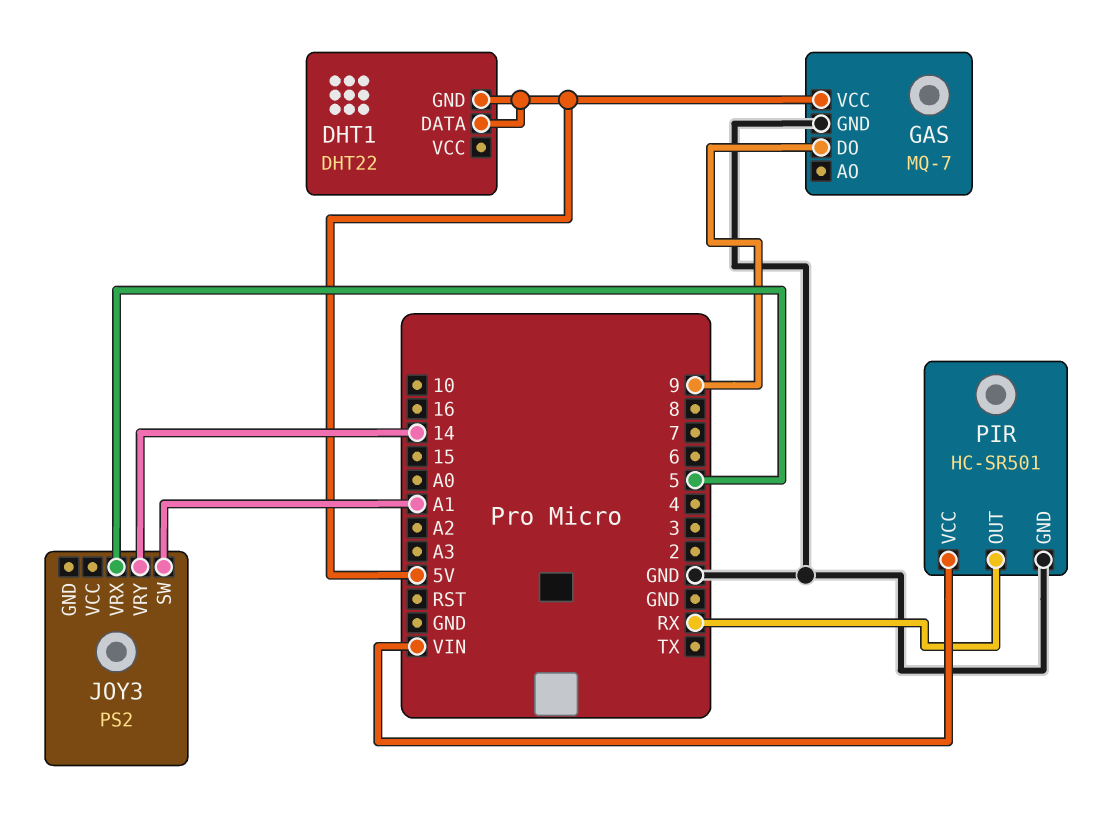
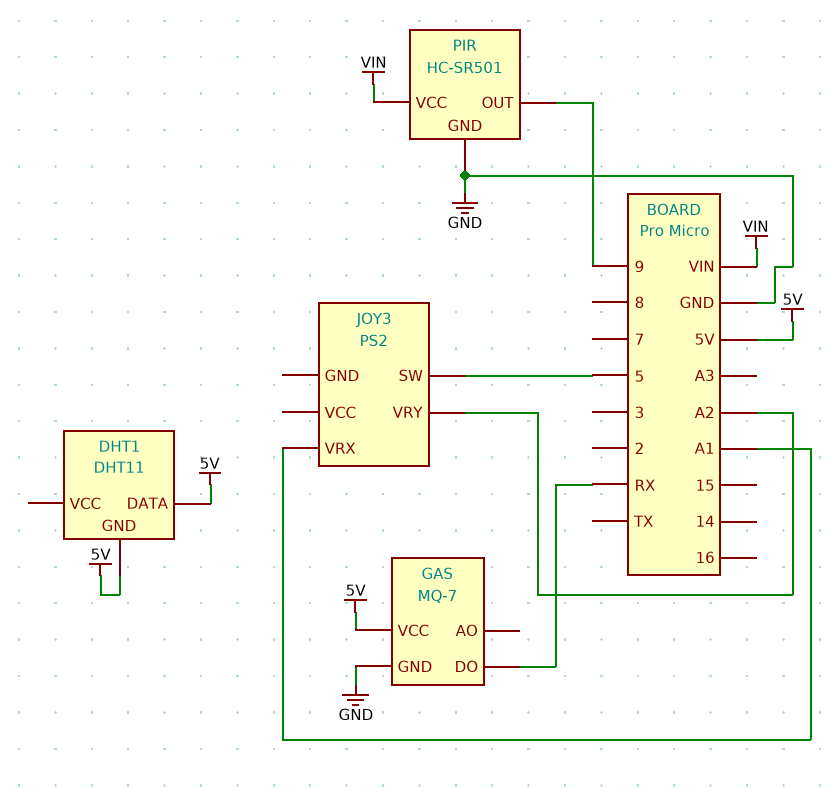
DHT1: DHT22 -> DHT11
GAS pin DO: 9 -> RX
JOY3 pin SW: A1 -> 5
JOY3 pin VRX: 5 -> A1
JOY3 pin VRY: 14 -> A2
PIR pin OUT: RX -> 9

